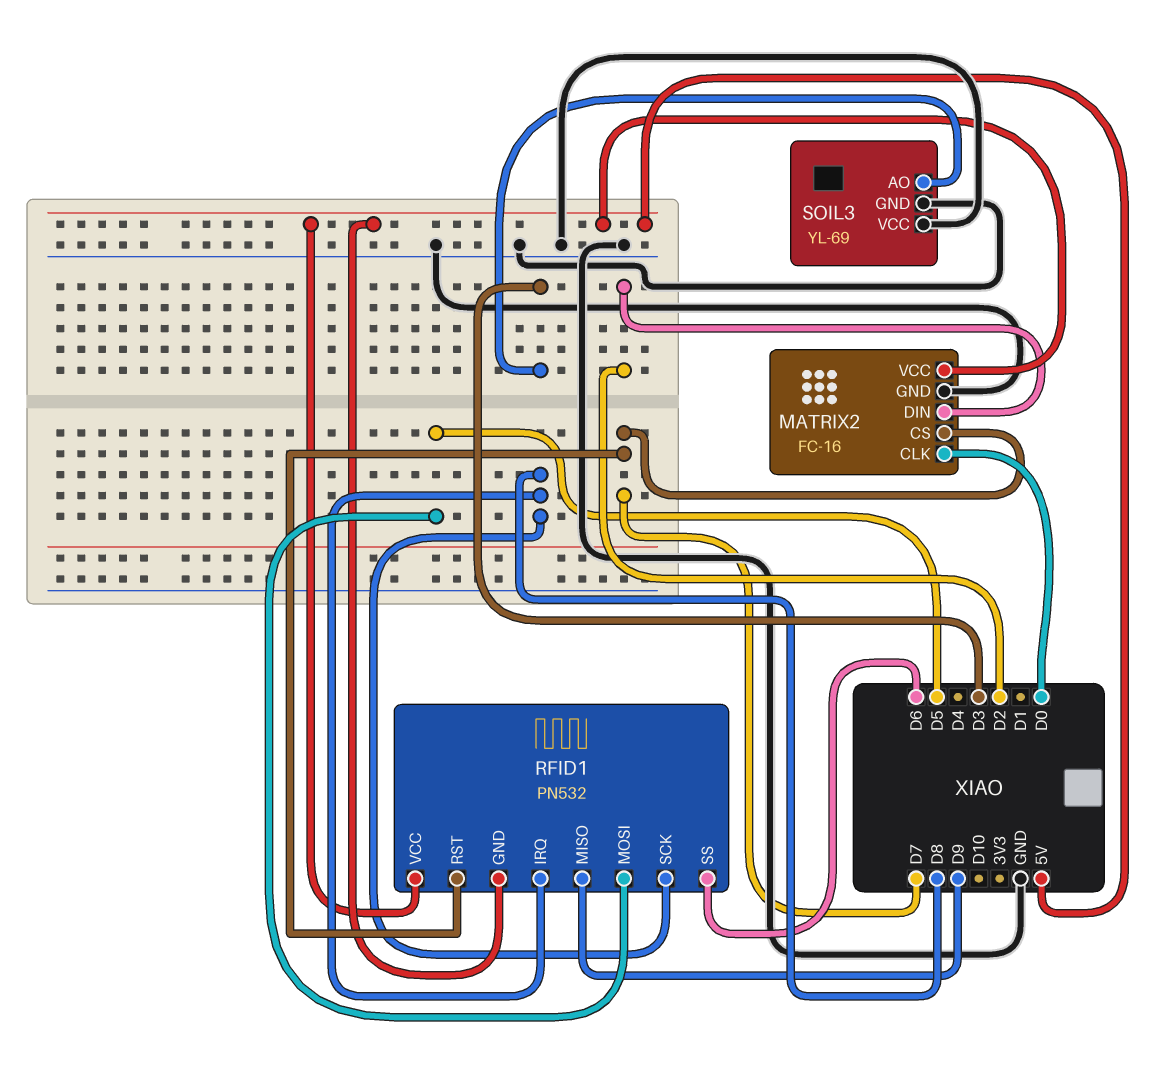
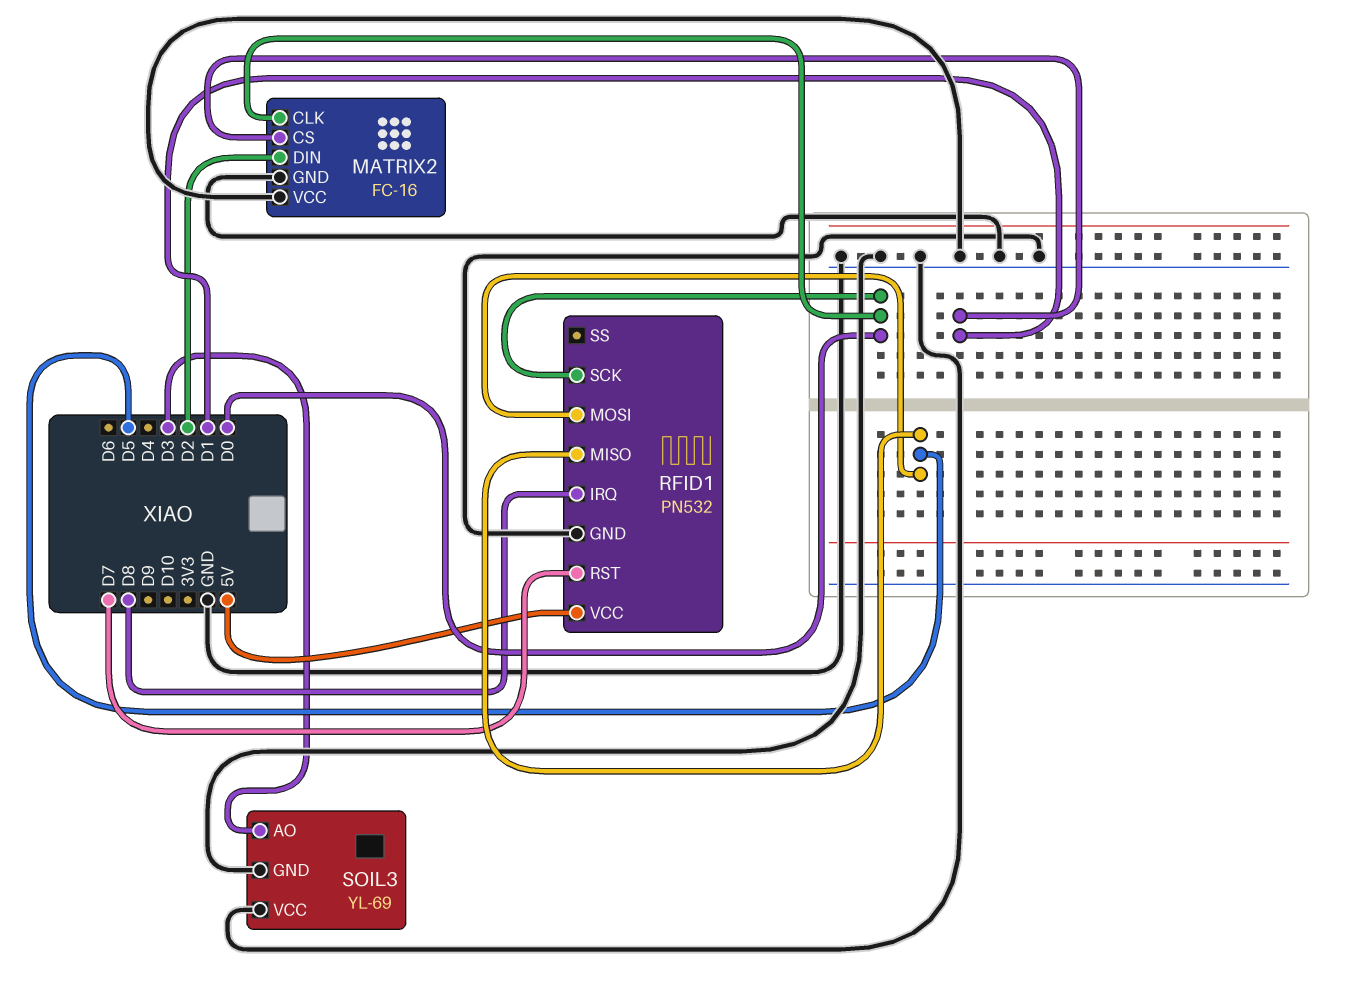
MATRIX2 pin CS: D7 -> D1
MATRIX2 pin VCC: 5V -> GND
RFID1 pin GND: 5V -> GND
RFID1 pin MISO: D9 -> D5
RFID1 pin SCK: D8 -> D0
RFID1 pin SS: D6 -> none

